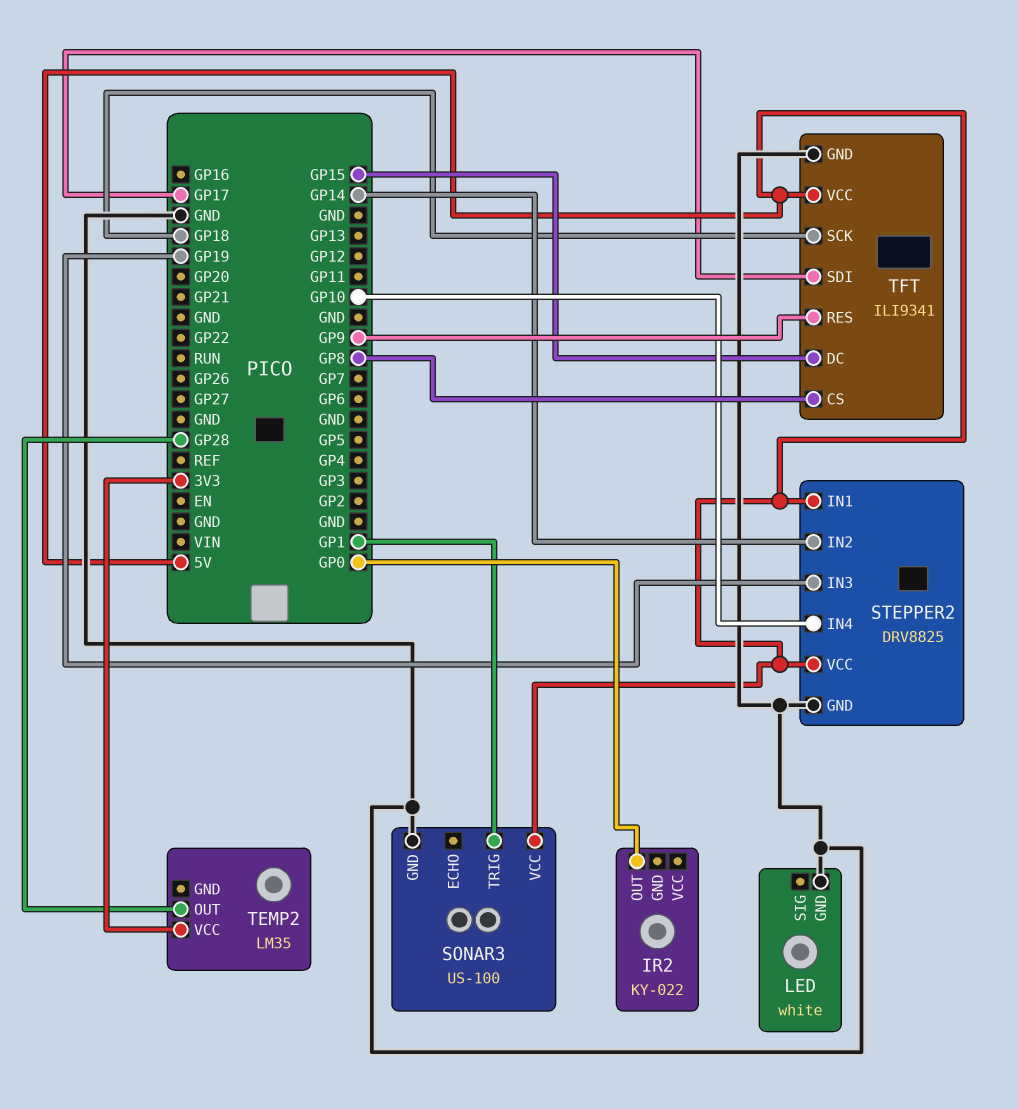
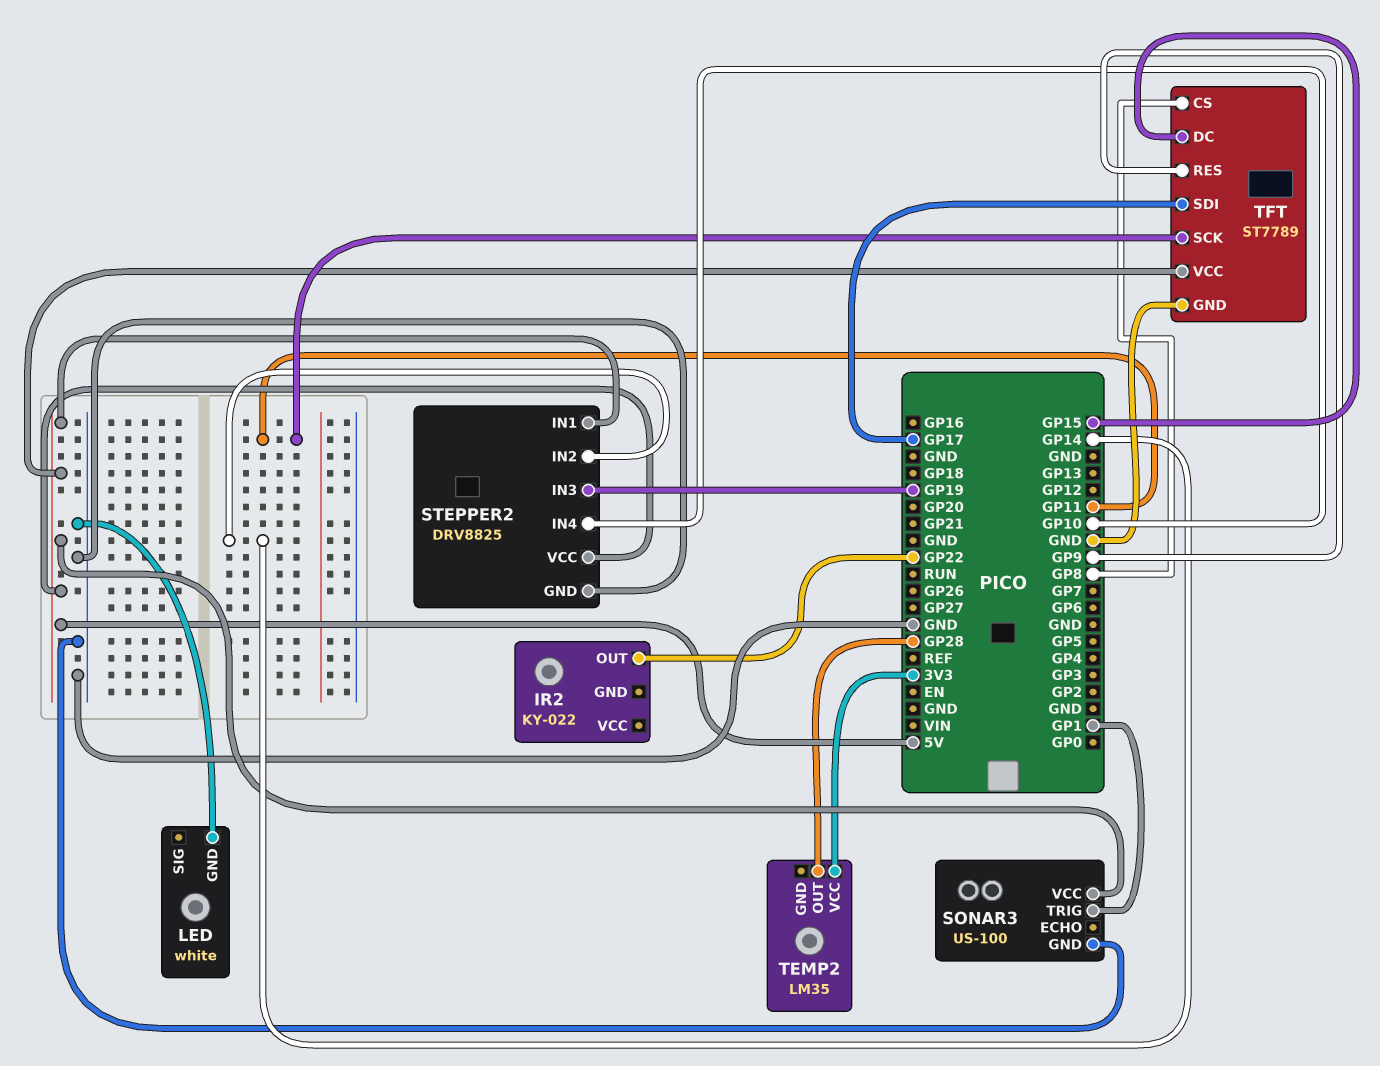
IR2 pin OUT: GP0 -> GP22
TFT: ILI9341 -> ST7789
TFT pin SCK: GP18 -> GP11

